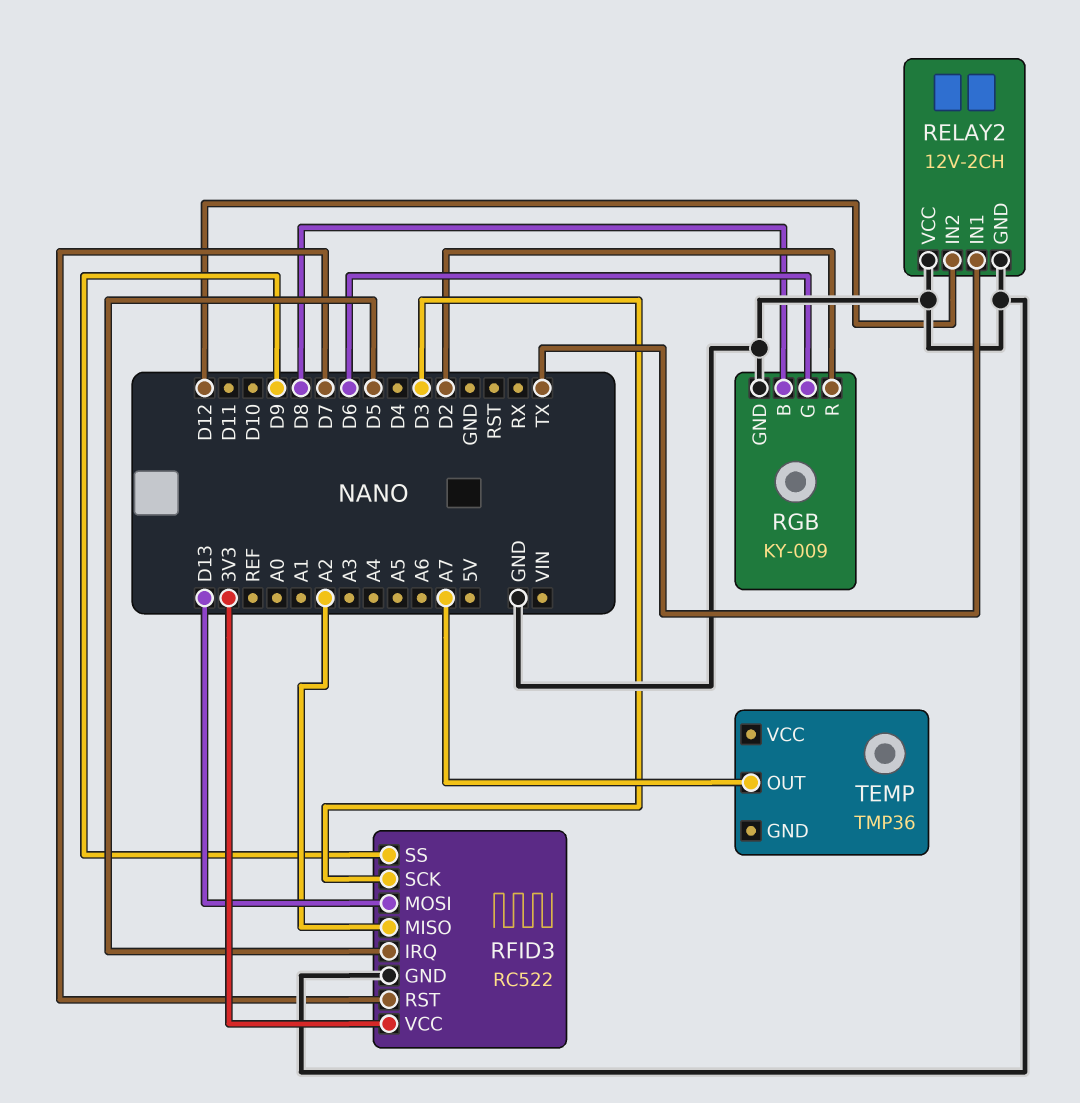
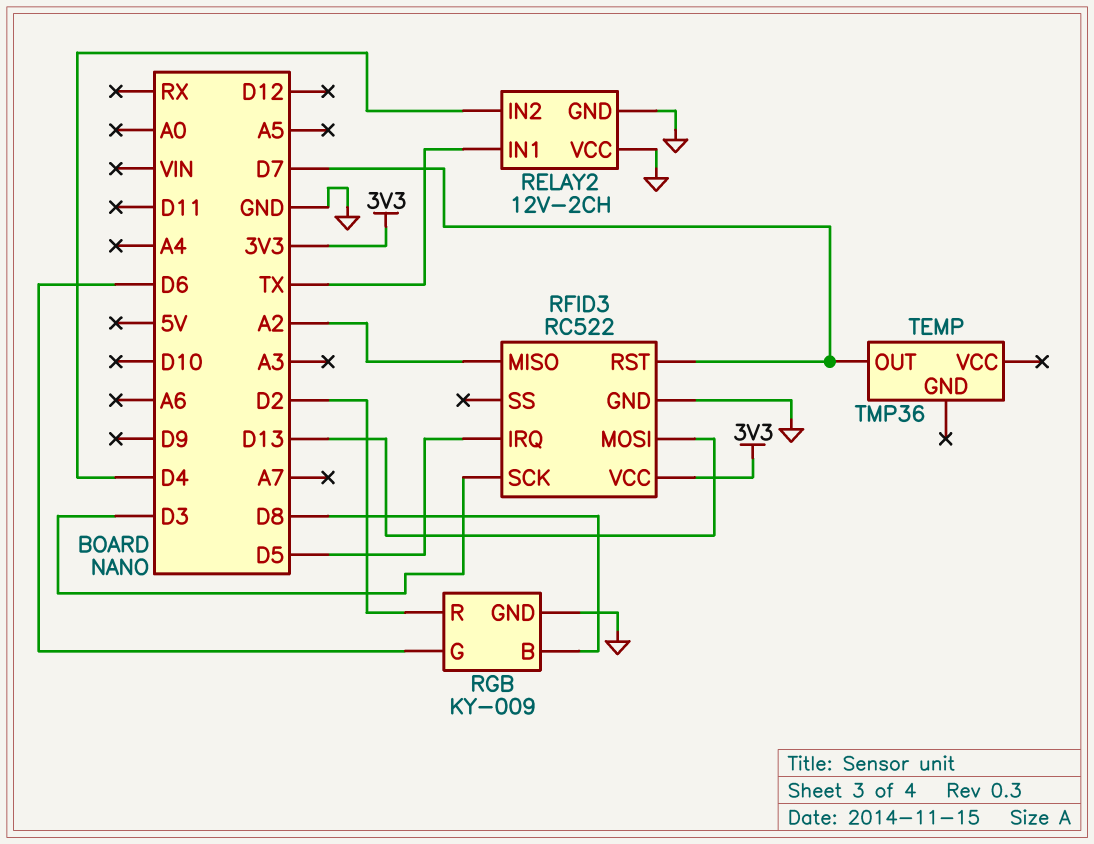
RELAY2 pin IN2: D12 -> D4
RFID3 pin SS: D9 -> none
TEMP pin OUT: A7 -> D7

